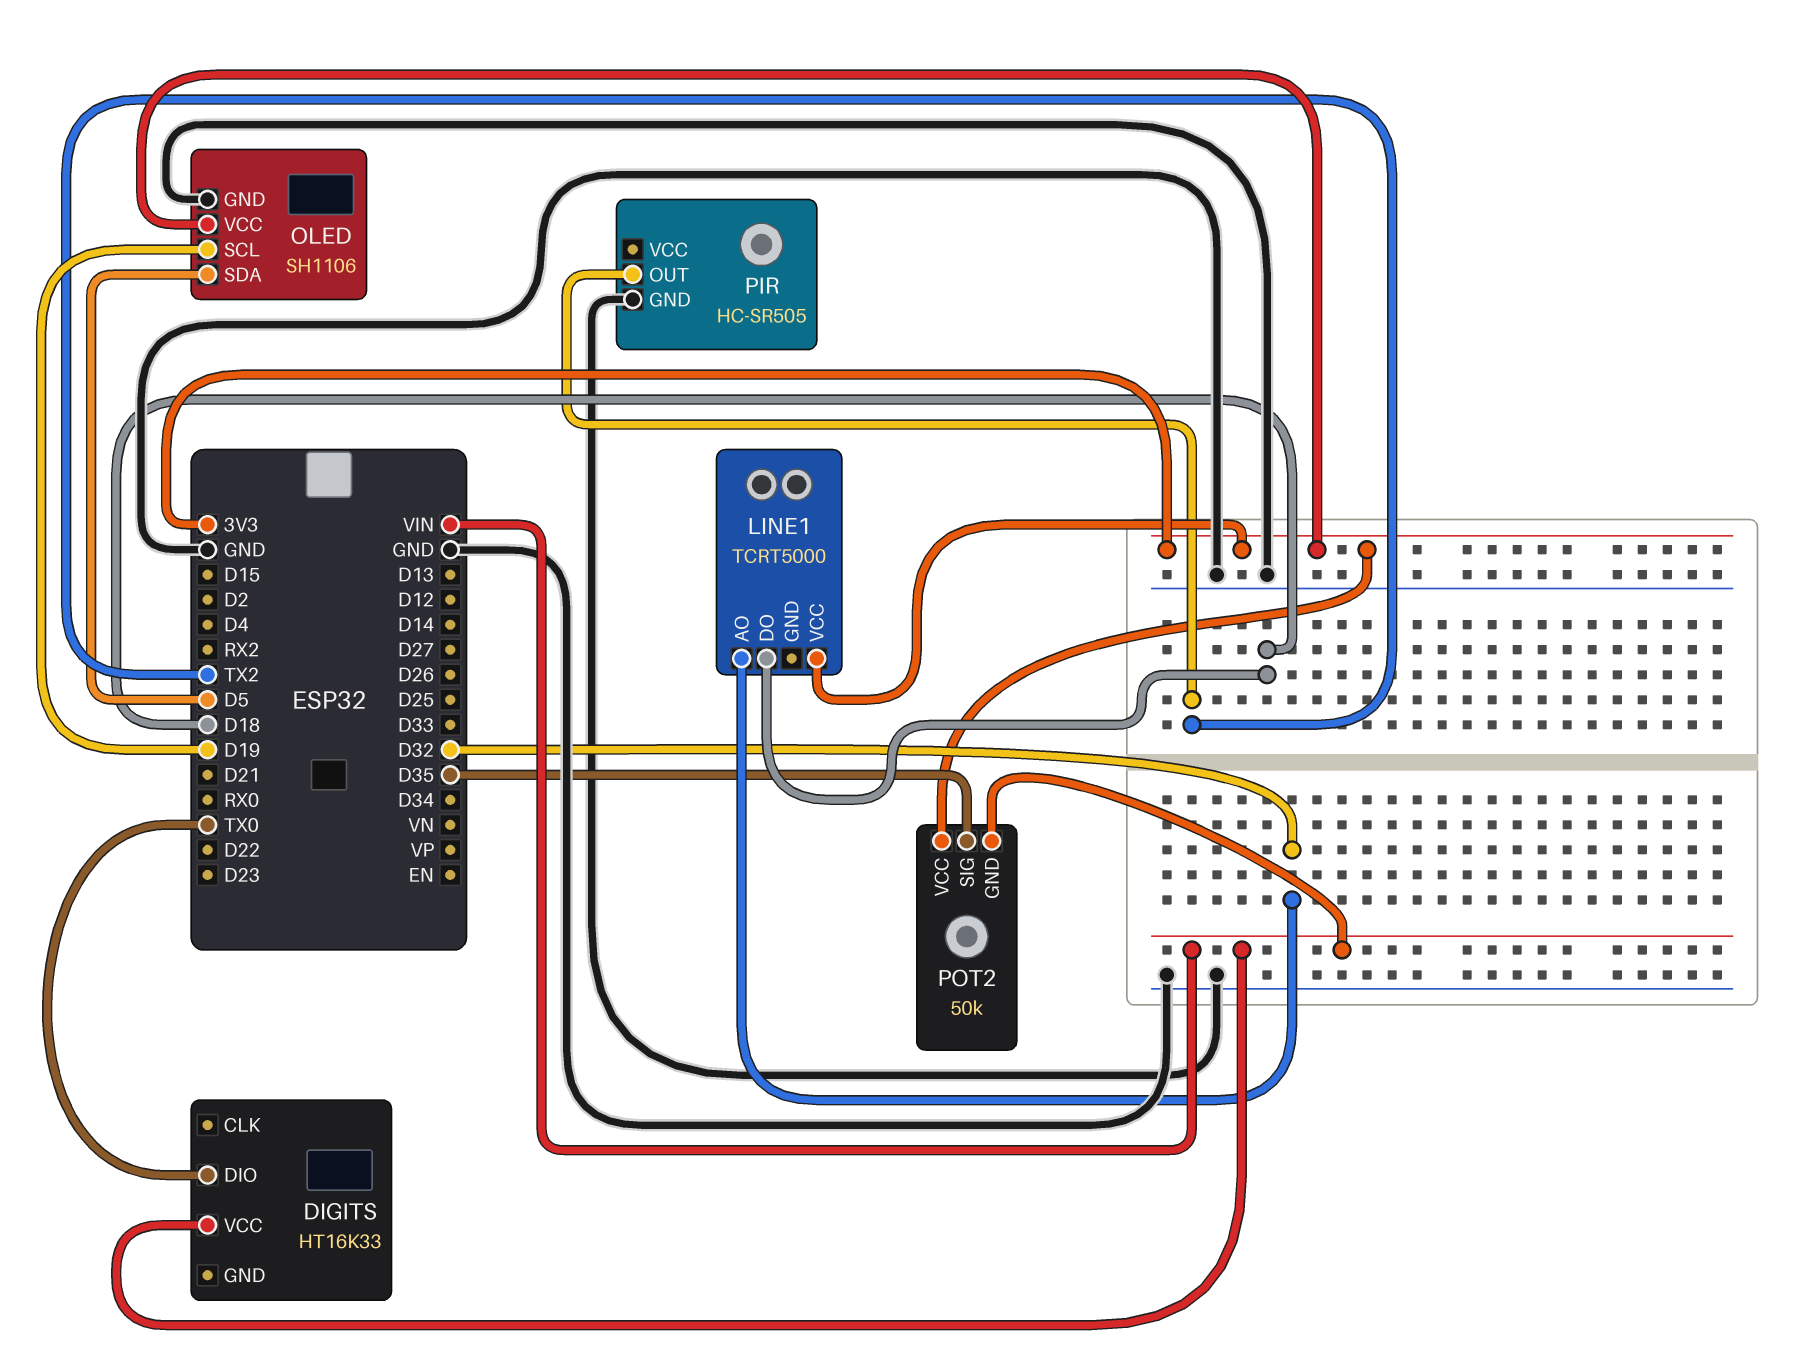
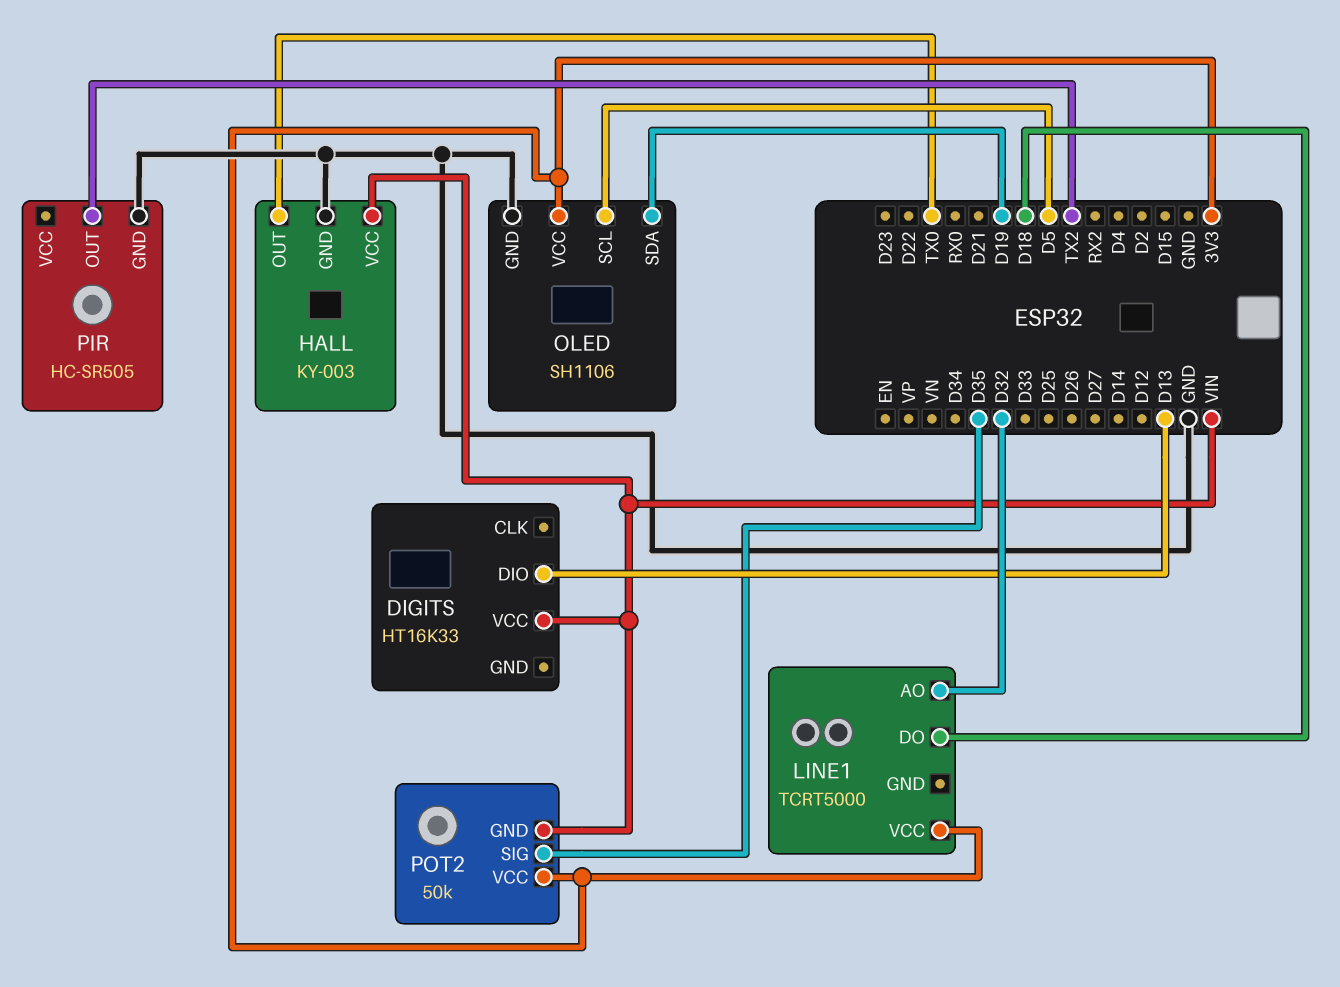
DIGITS pin DIO: TX0 -> D13
HALL: none -> KY-003
HALL pin GND: none -> GND
HALL pin OUT: none -> TX0
HALL pin VCC: none -> VIN
OLED pin SCL: D19 -> D5
OLED pin SDA: D5 -> D19

